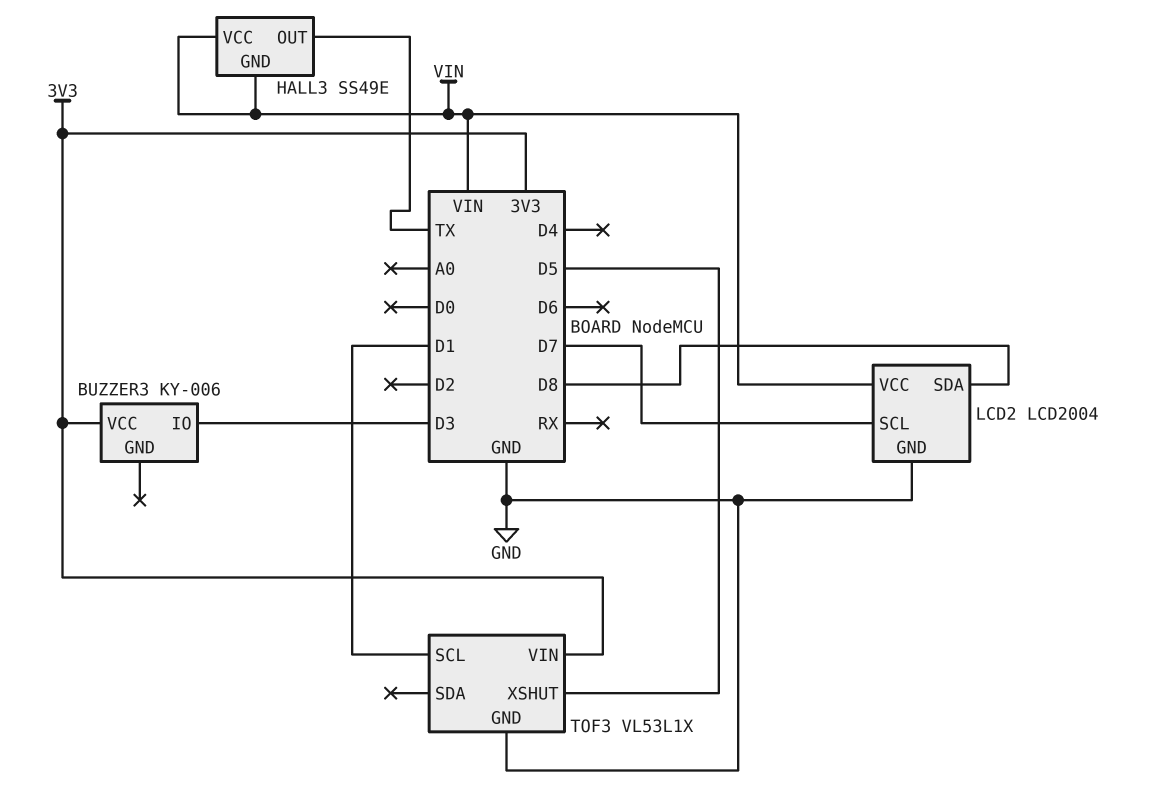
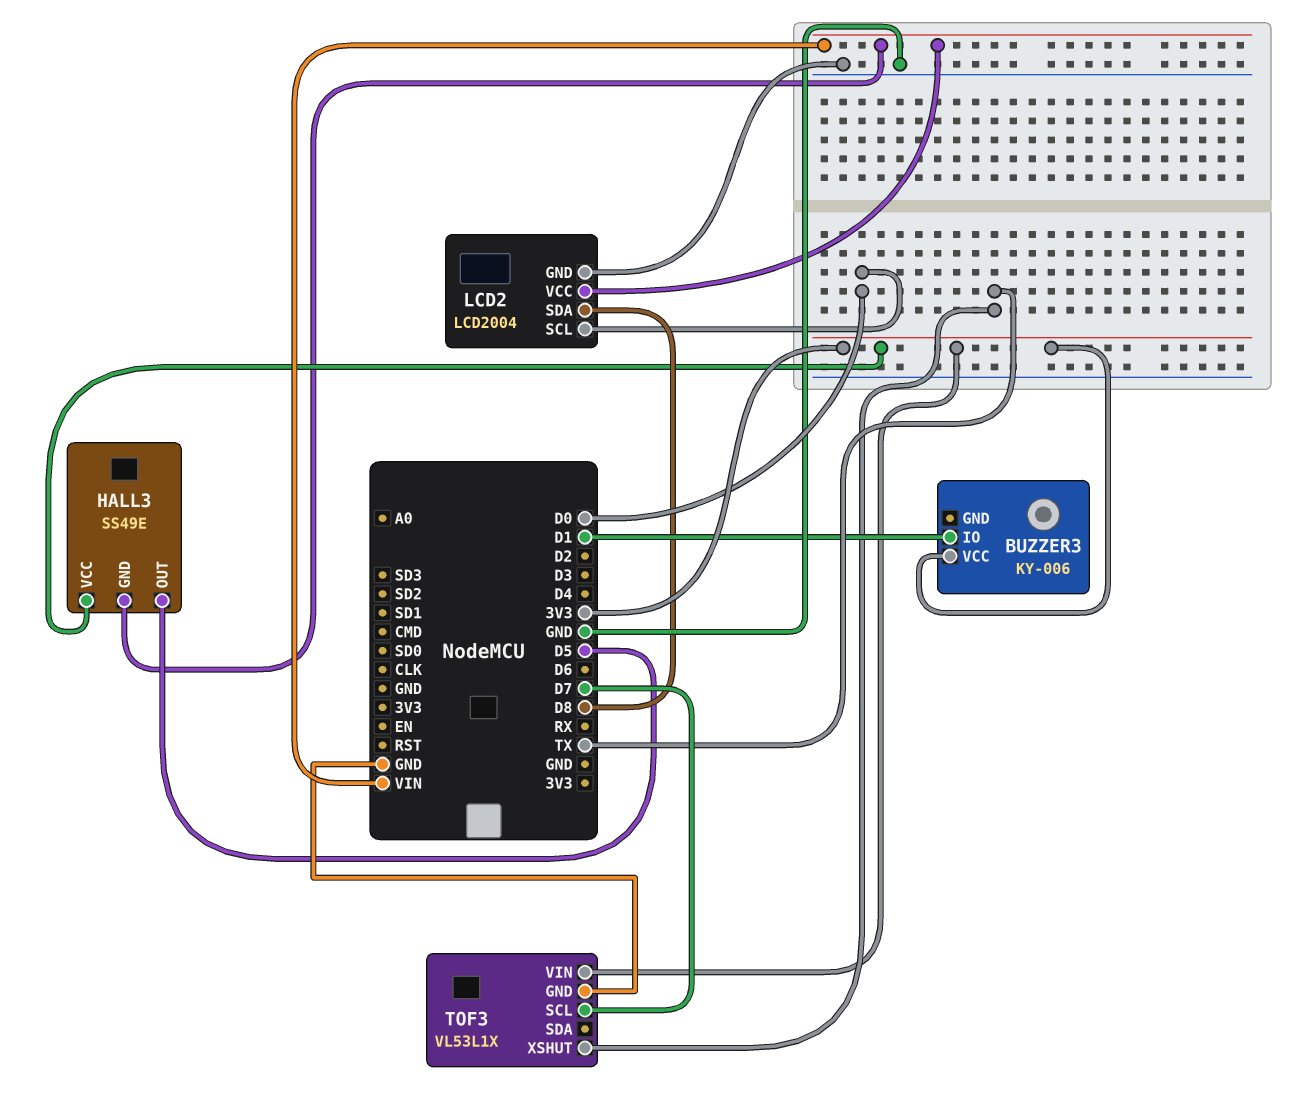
BUZZER3 pin IO: D3 -> D1
HALL3 pin OUT: TX -> D5
HALL3 pin VCC: VIN -> 3V3
LCD2 pin SCL: D7 -> D0
TOF3 pin SCL: D1 -> D7
TOF3 pin XSHUT: D5 -> TX

